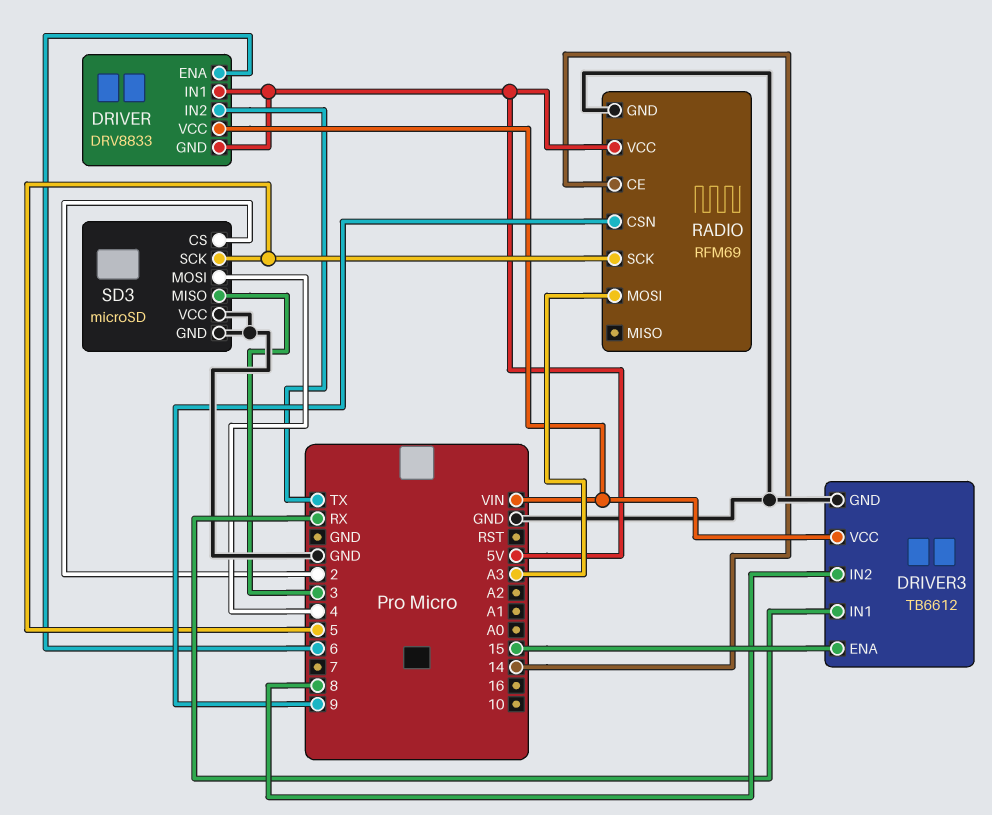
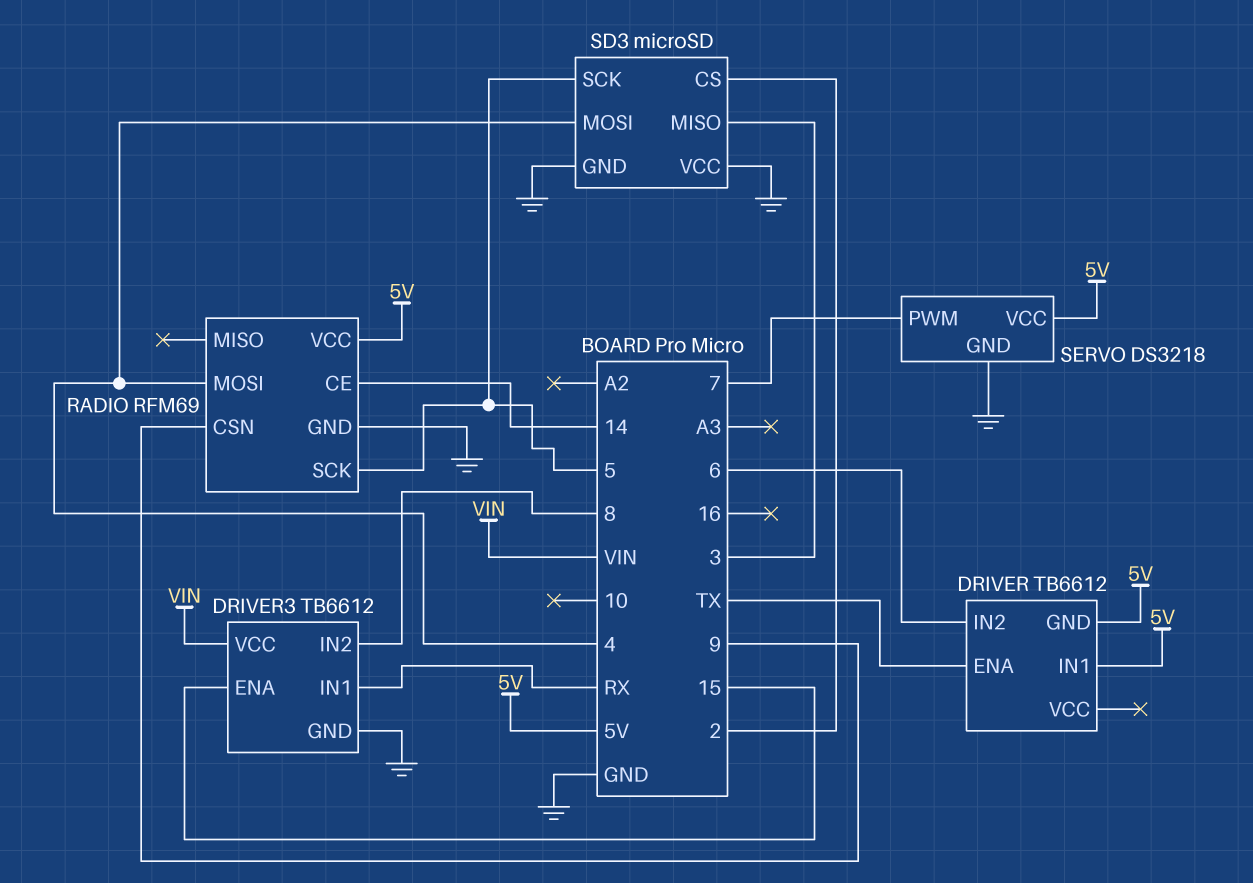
DRIVER: DRV8833 -> TB6612
DRIVER pin ENA: 6 -> TX
DRIVER pin IN2: TX -> 6
DRIVER pin VCC: VIN -> none
RADIO pin MOSI: A3 -> 4
SERVO: none -> DS3218
SERVO pin GND: none -> GND
SERVO pin PWM: none -> 7
SERVO pin VCC: none -> 5V

